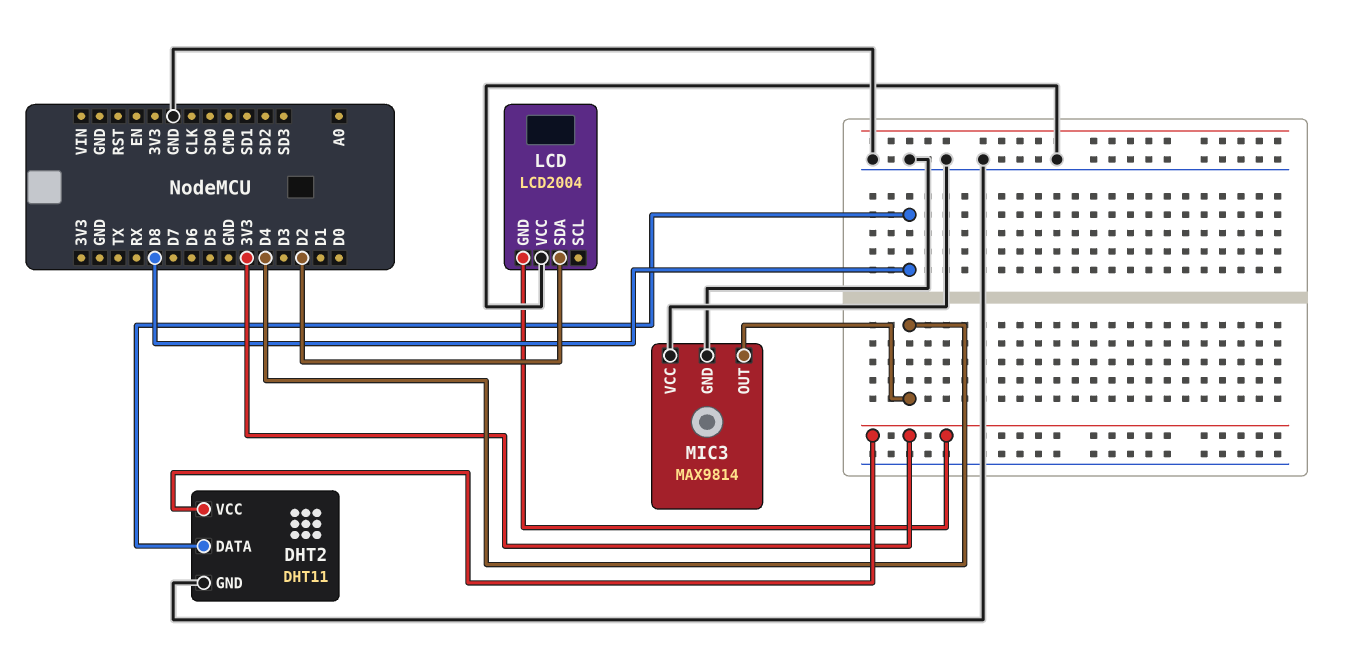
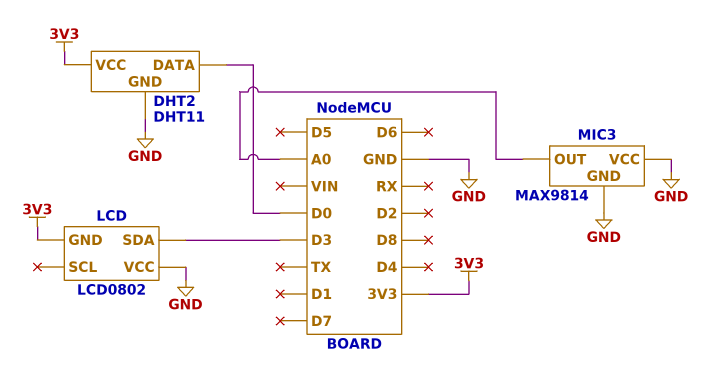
DHT2 pin DATA: D8 -> D0
LCD: LCD2004 -> LCD0802
LCD pin SDA: D2 -> D3
MIC3 pin OUT: D4 -> A0

